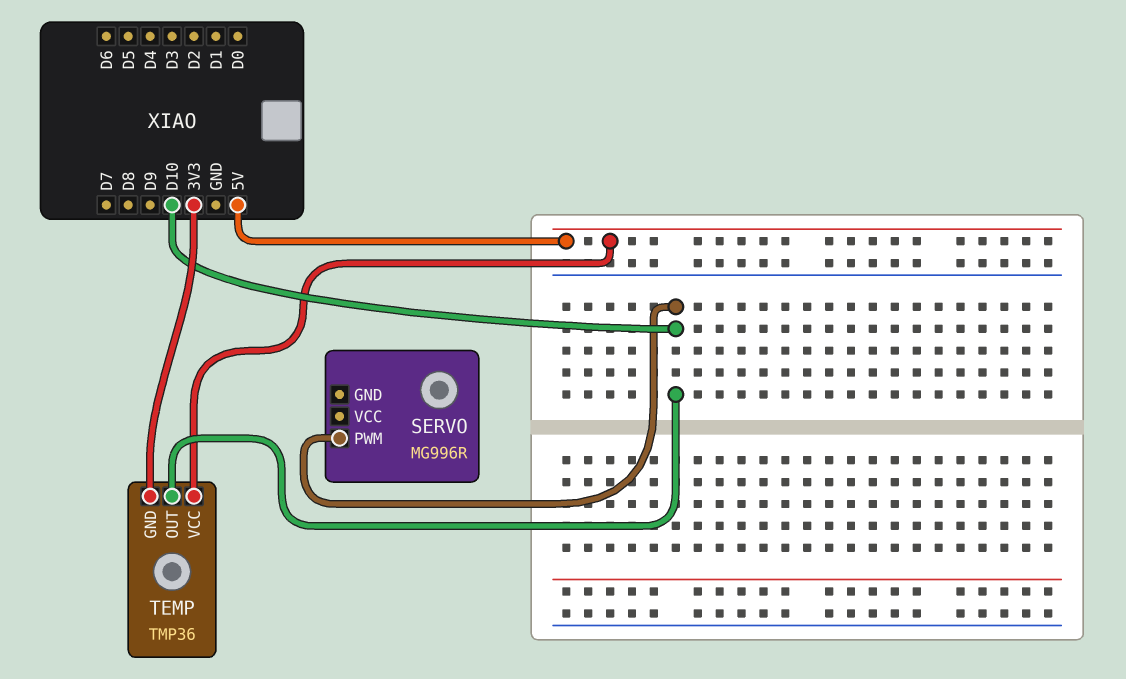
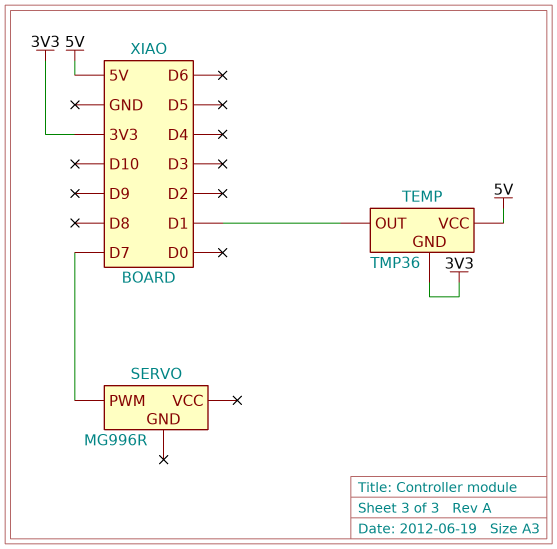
SERVO pin PWM: D10 -> D7
TEMP pin OUT: D10 -> D1

